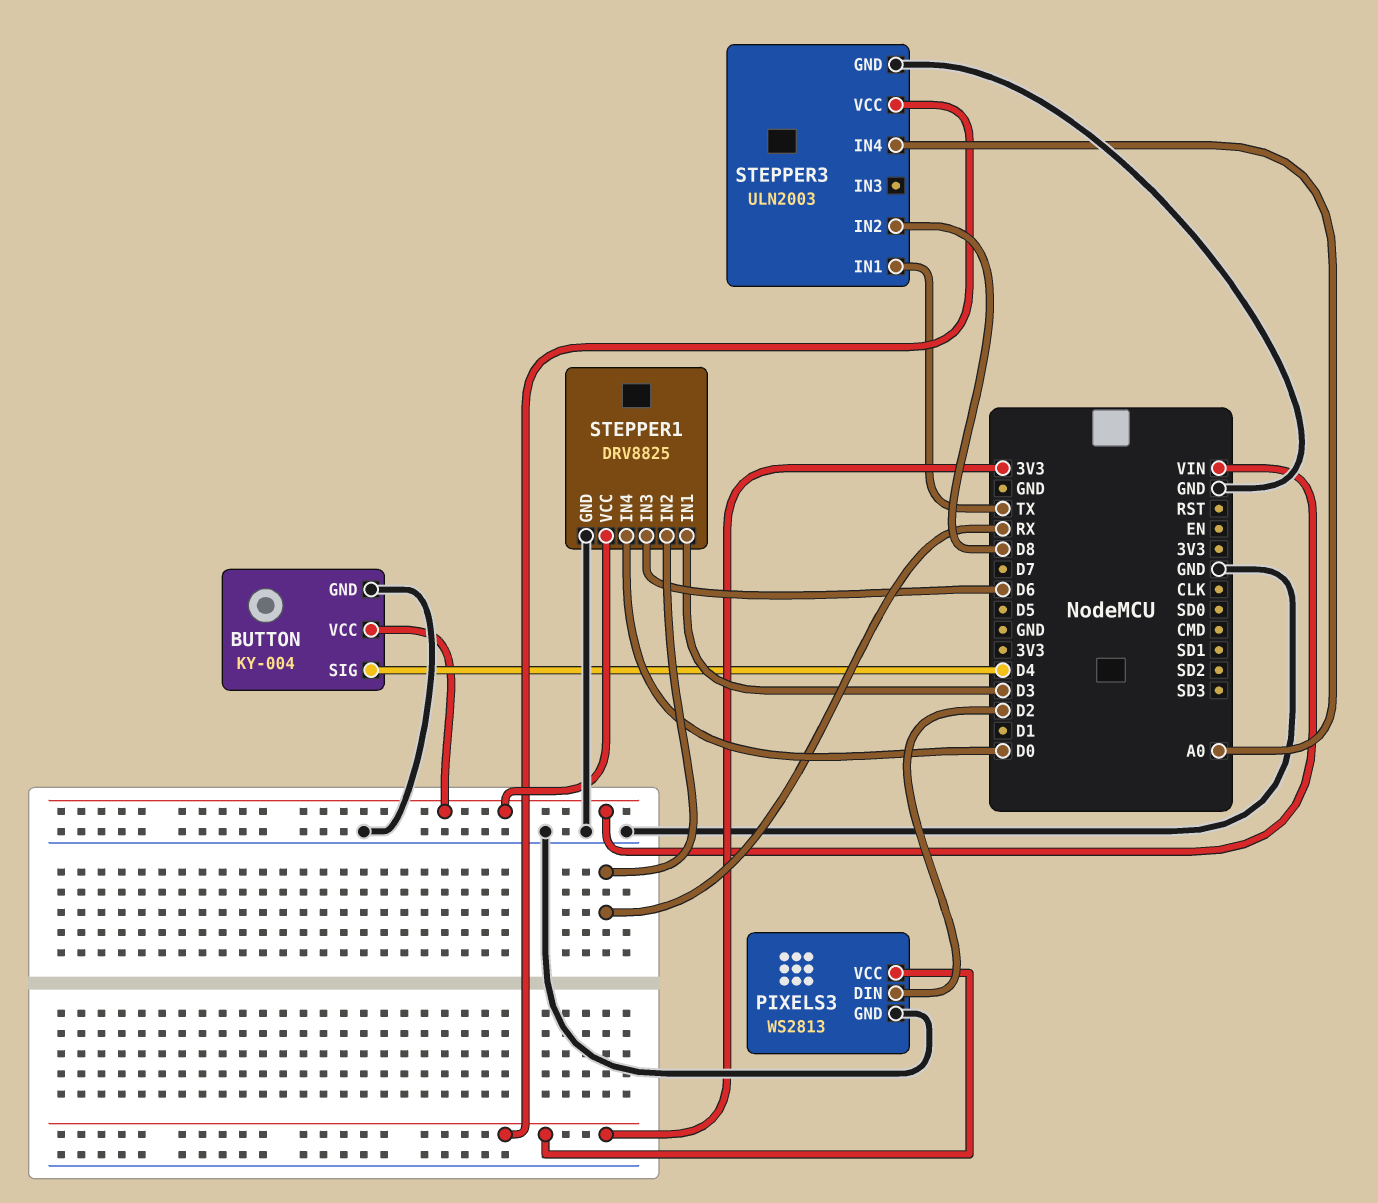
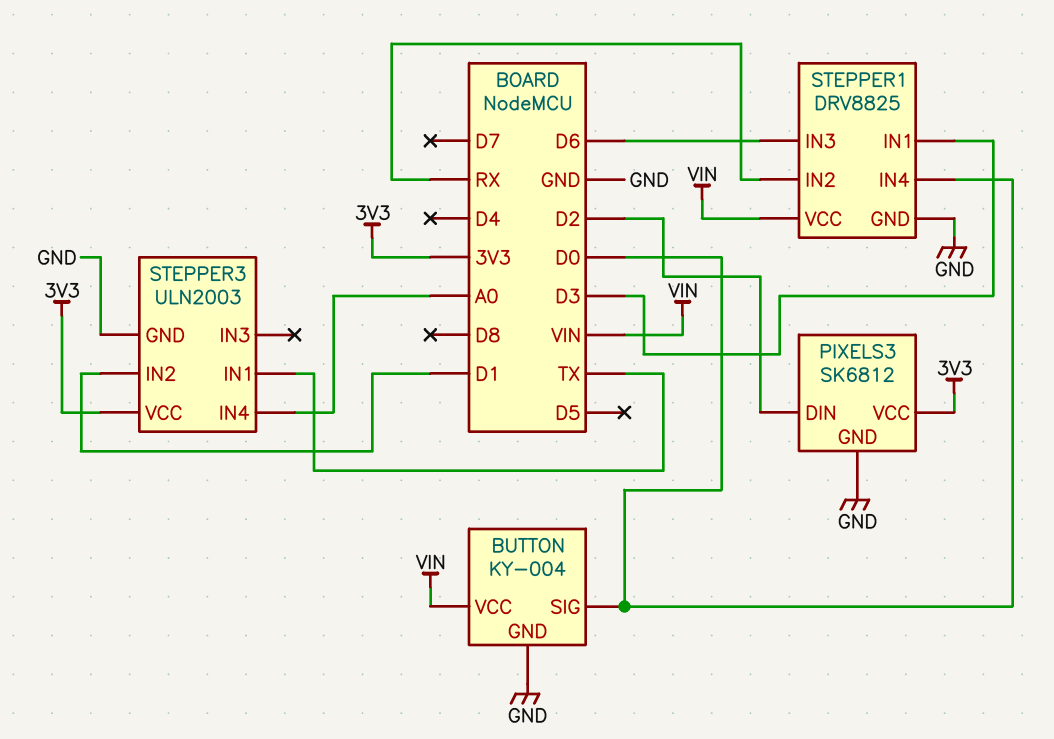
BUTTON pin SIG: D4 -> D0
PIXELS3: WS2813 -> SK6812
STEPPER3 pin IN2: D8 -> D1

